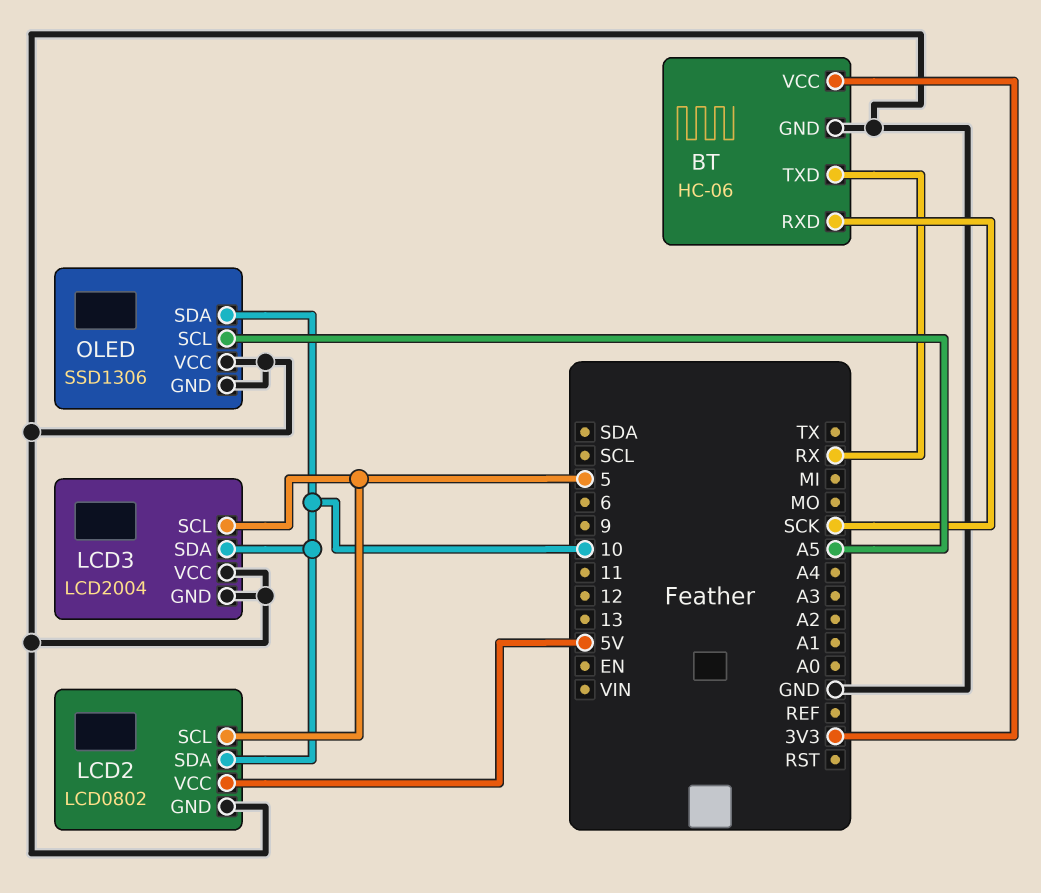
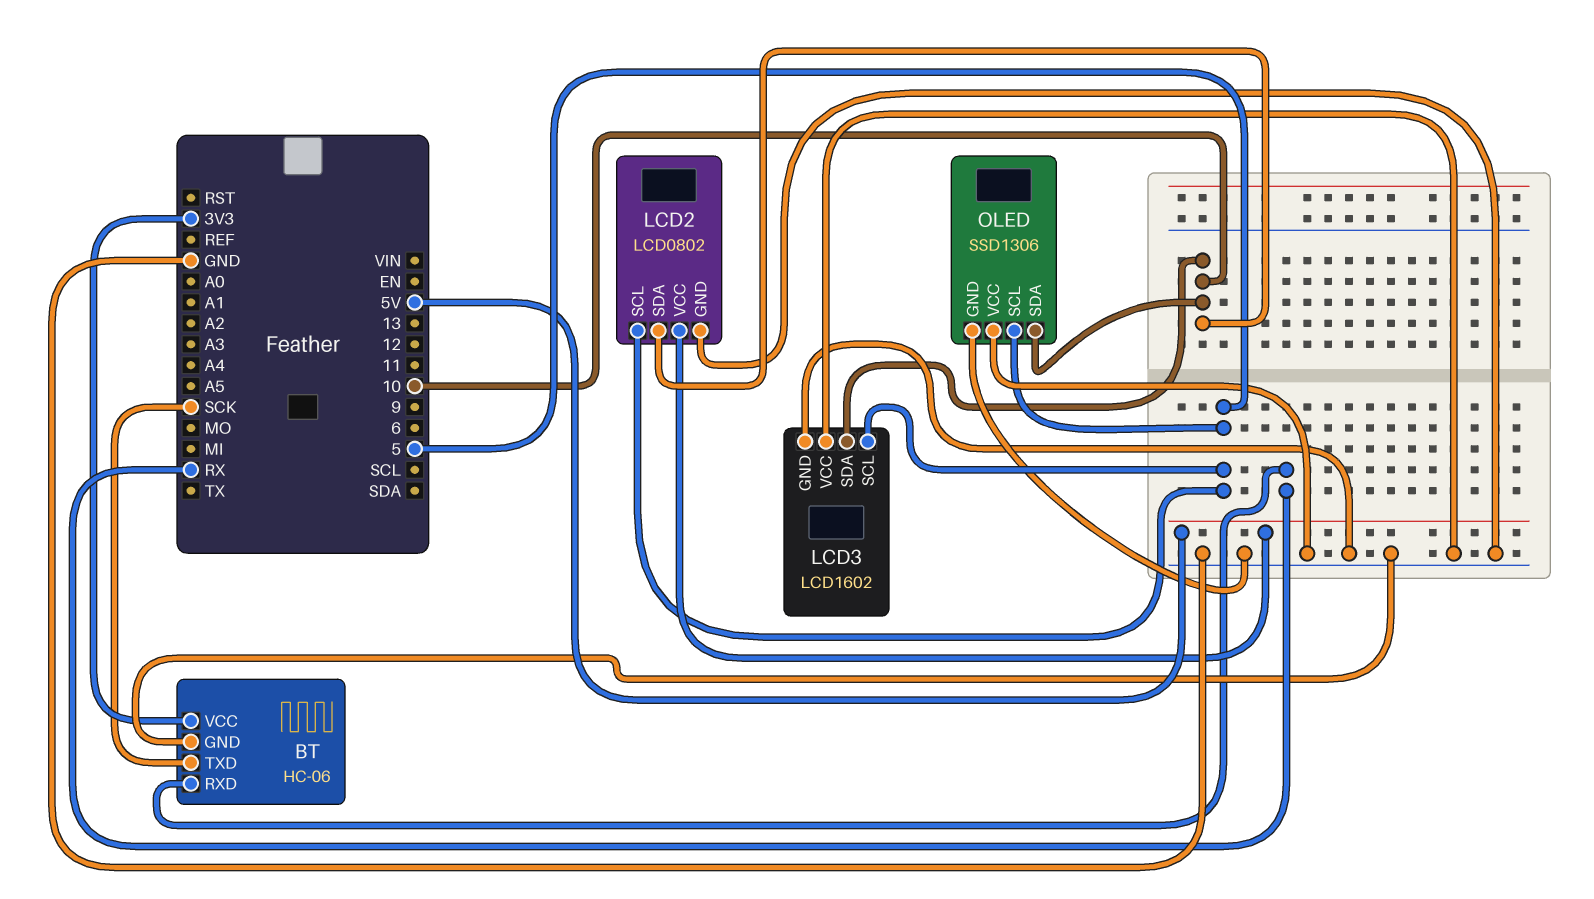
BT pin RXD: SCK -> RX
BT pin TXD: RX -> SCK
LCD3: LCD2004 -> LCD1602
OLED pin SCL: A5 -> 5

